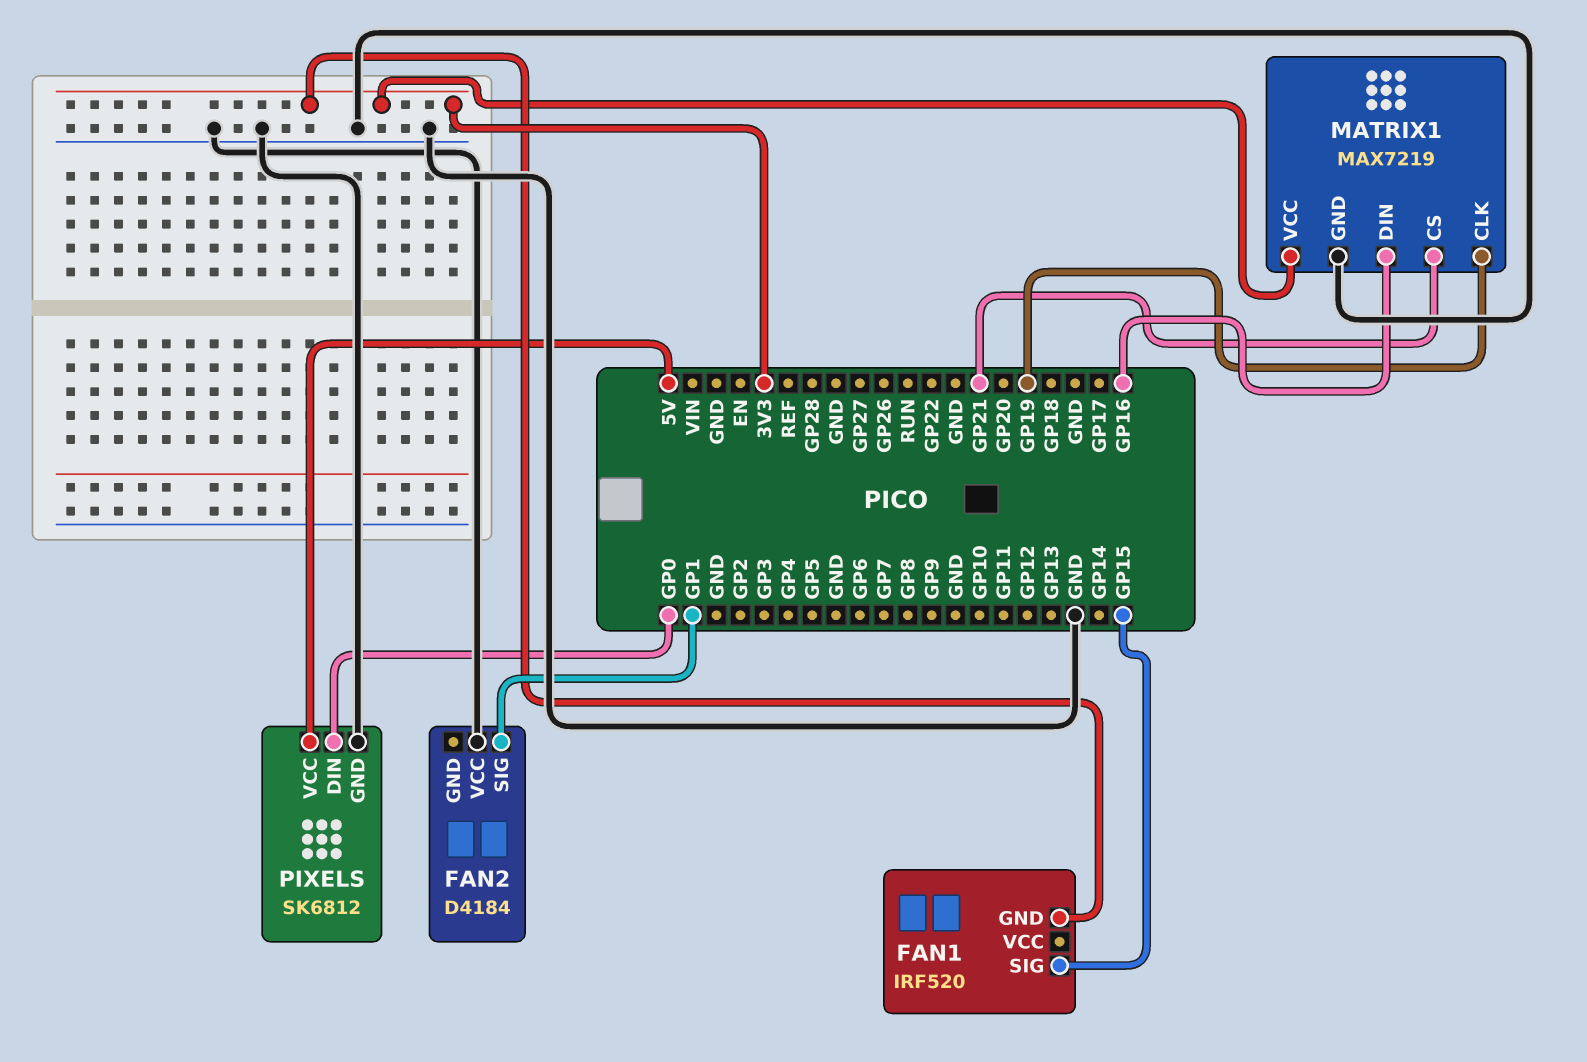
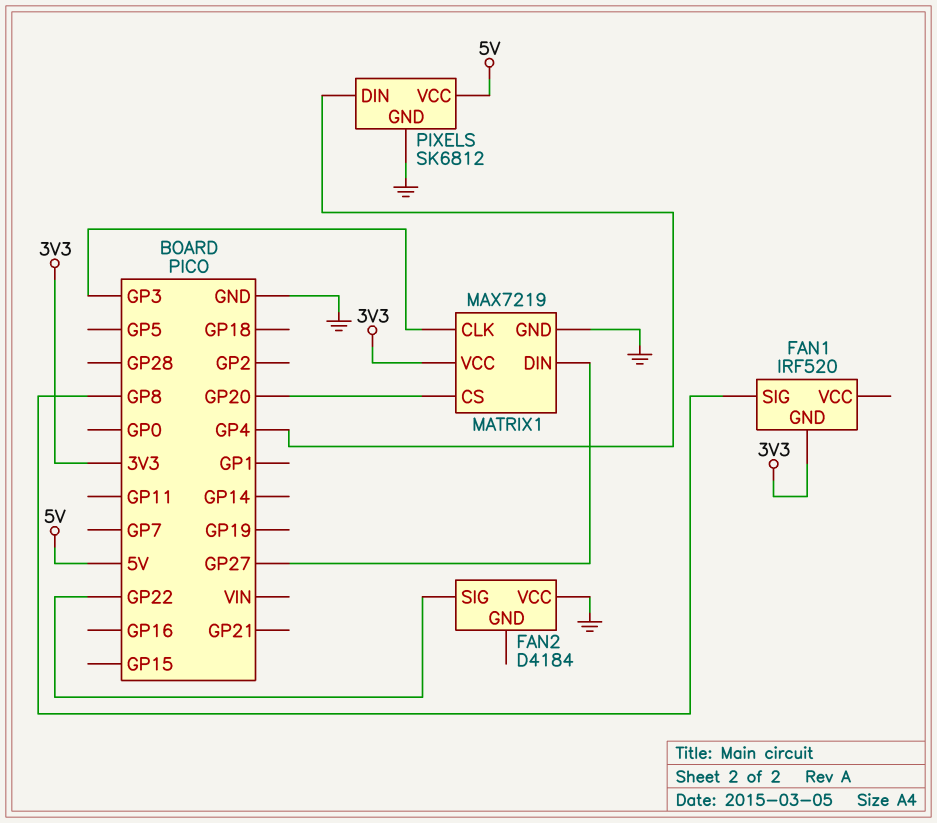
FAN1 pin SIG: GP15 -> GP8
FAN2 pin SIG: GP1 -> GP22
MATRIX1 pin CLK: GP19 -> GP3
MATRIX1 pin CS: GP21 -> GP20
MATRIX1 pin DIN: GP16 -> GP27
PIXELS pin DIN: GP0 -> GP4

